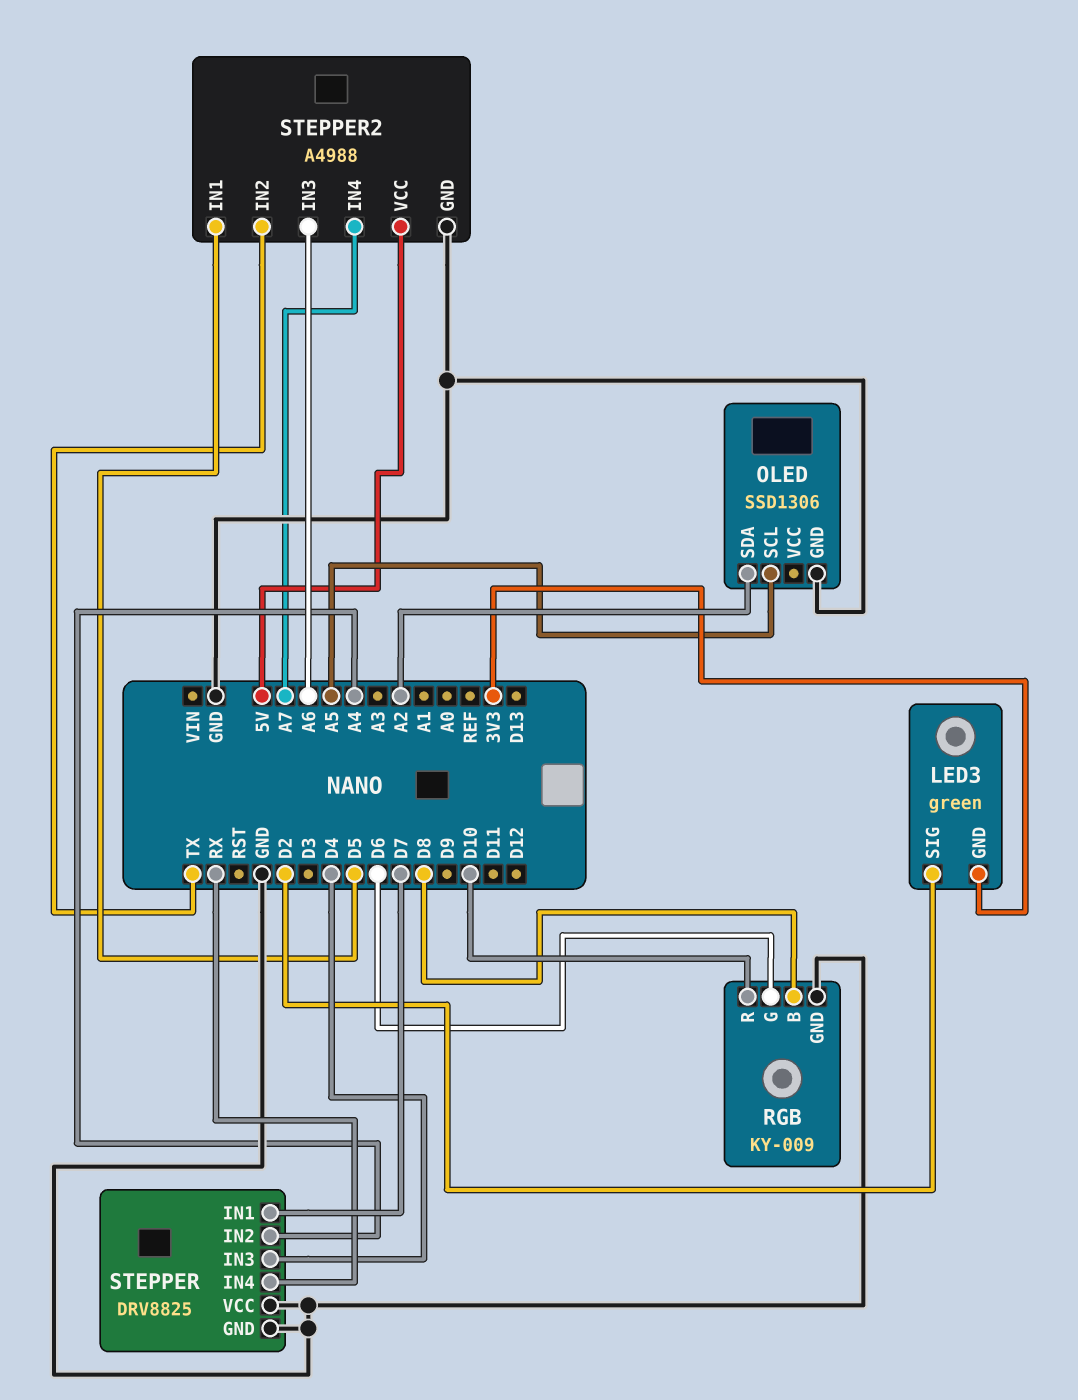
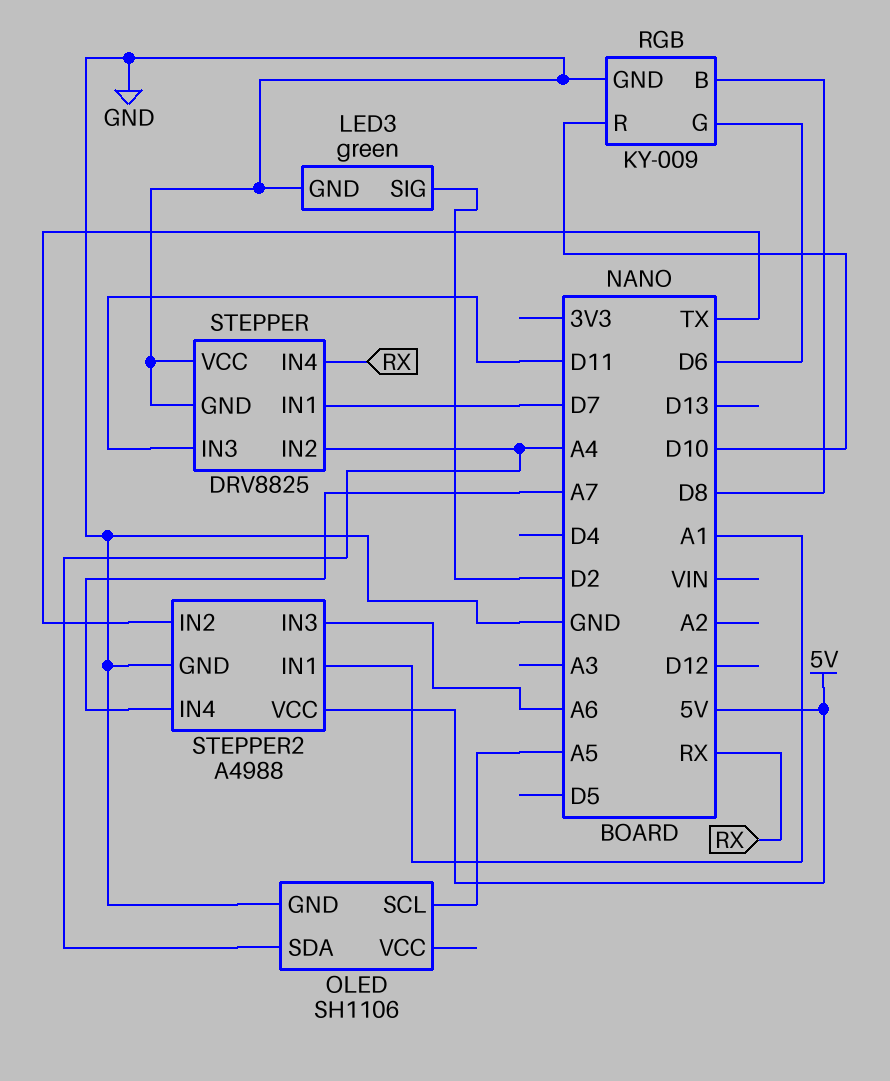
LED3 pin GND: 3V3 -> GND
OLED: SSD1306 -> SH1106
OLED pin SDA: A2 -> A4
STEPPER pin IN3: D4 -> D11
STEPPER2 pin IN1: D5 -> A1

